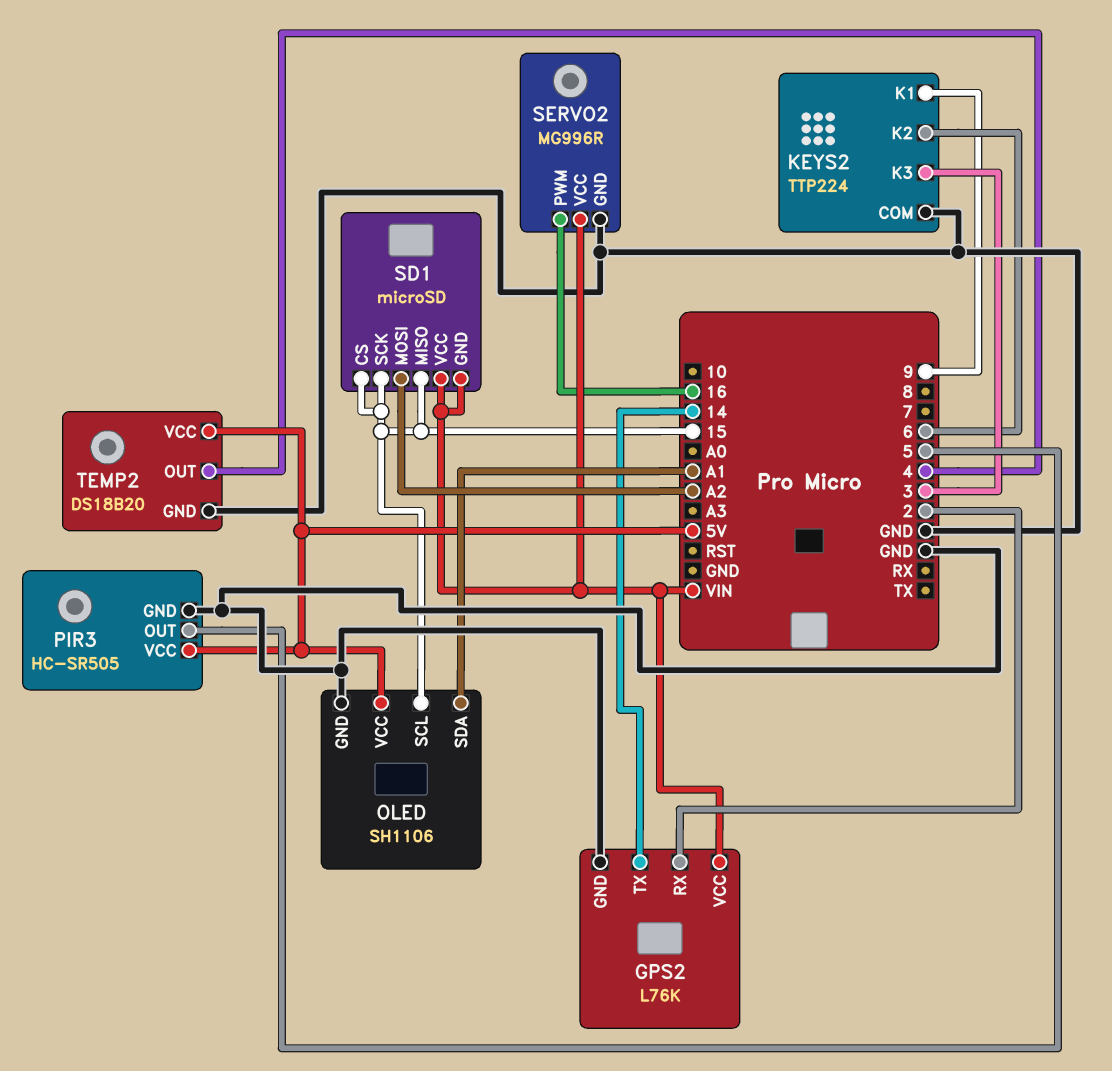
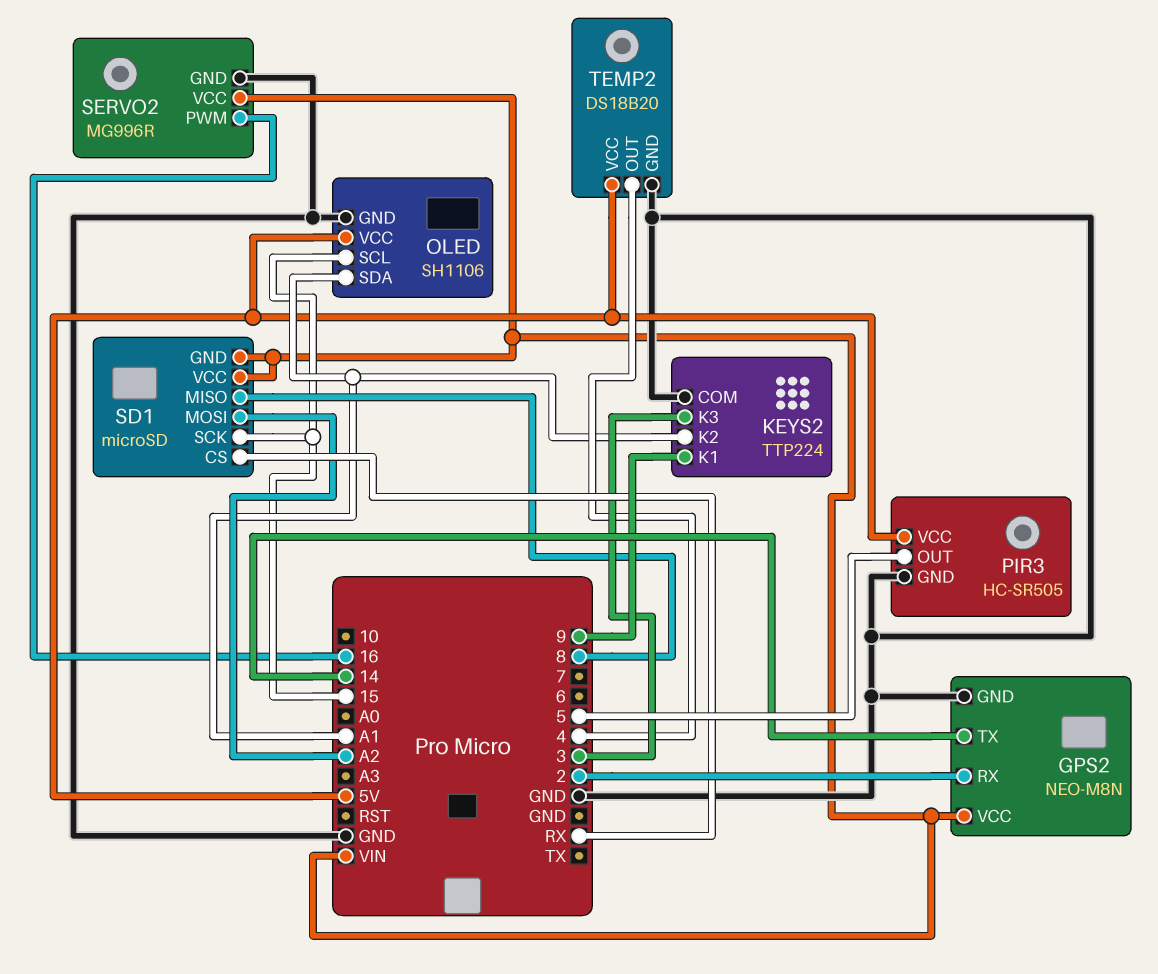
GPS2: L76K -> NEO-M8N
KEYS2 pin K2: 6 -> A1
SD1 pin CS: 15 -> RX
SD1 pin MISO: 15 -> 8

